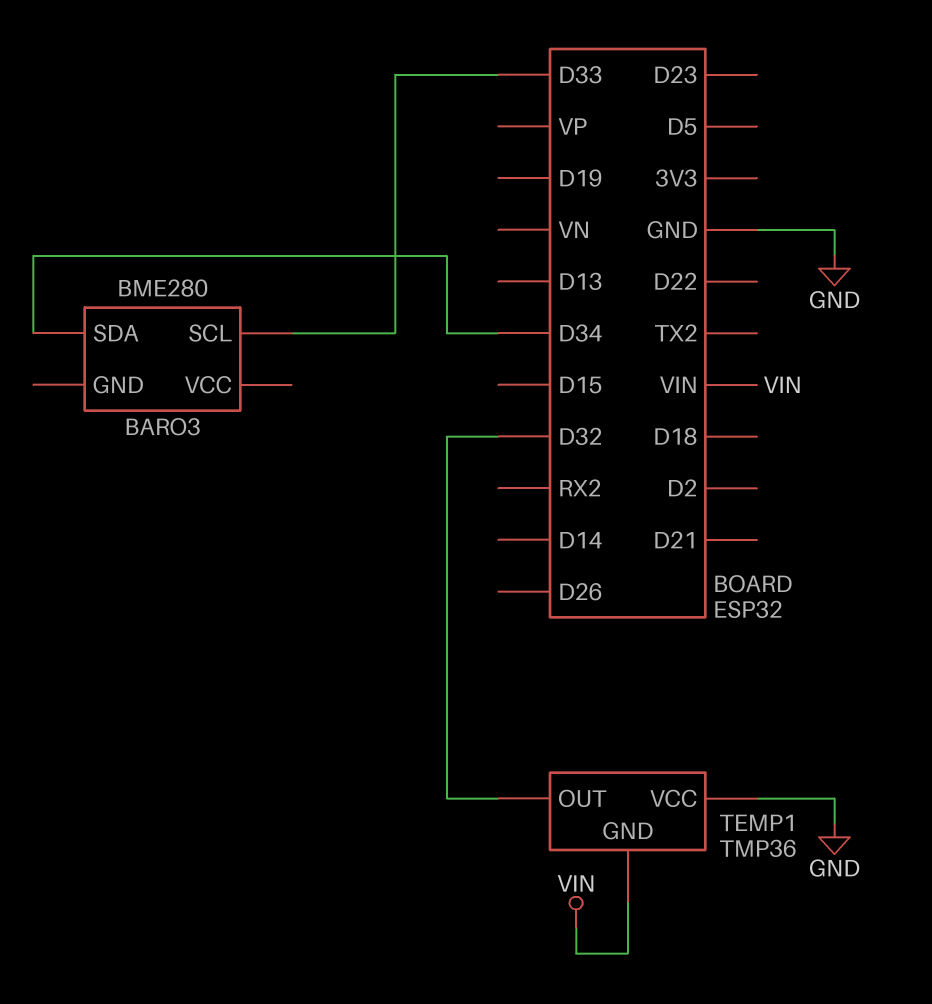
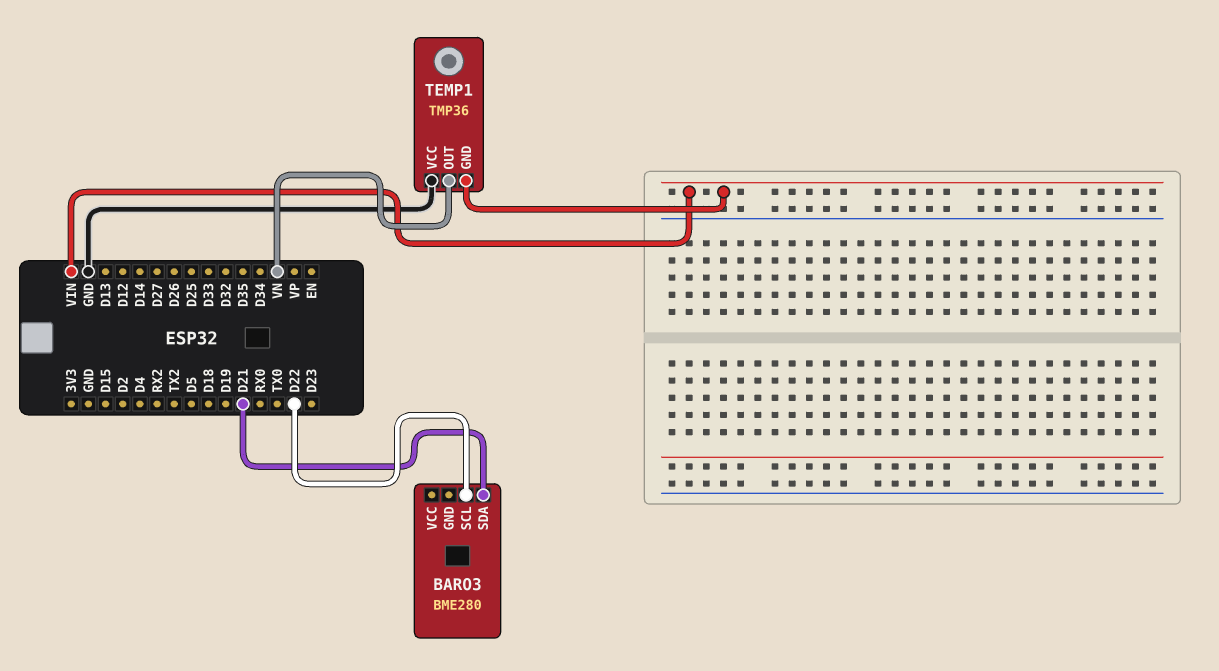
BARO3 pin SCL: D33 -> D22
BARO3 pin SDA: D34 -> D21
TEMP1 pin OUT: D32 -> VN

